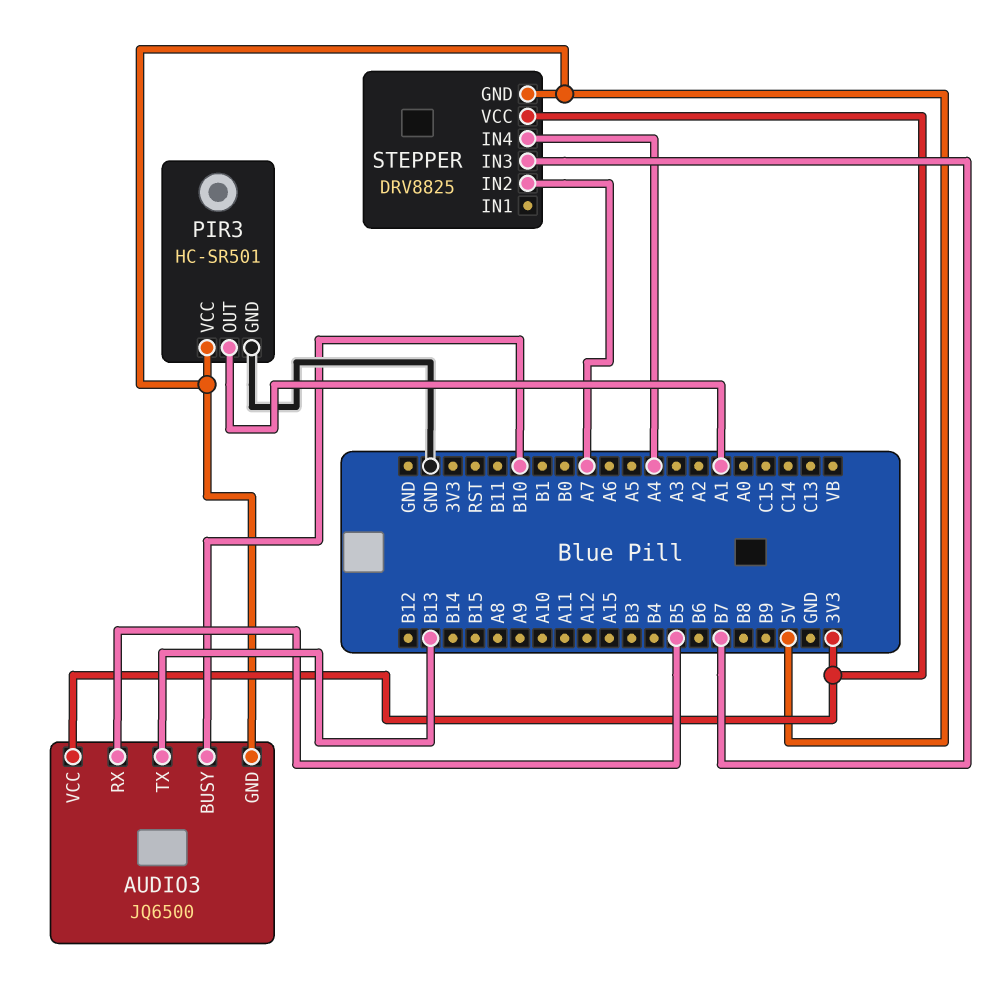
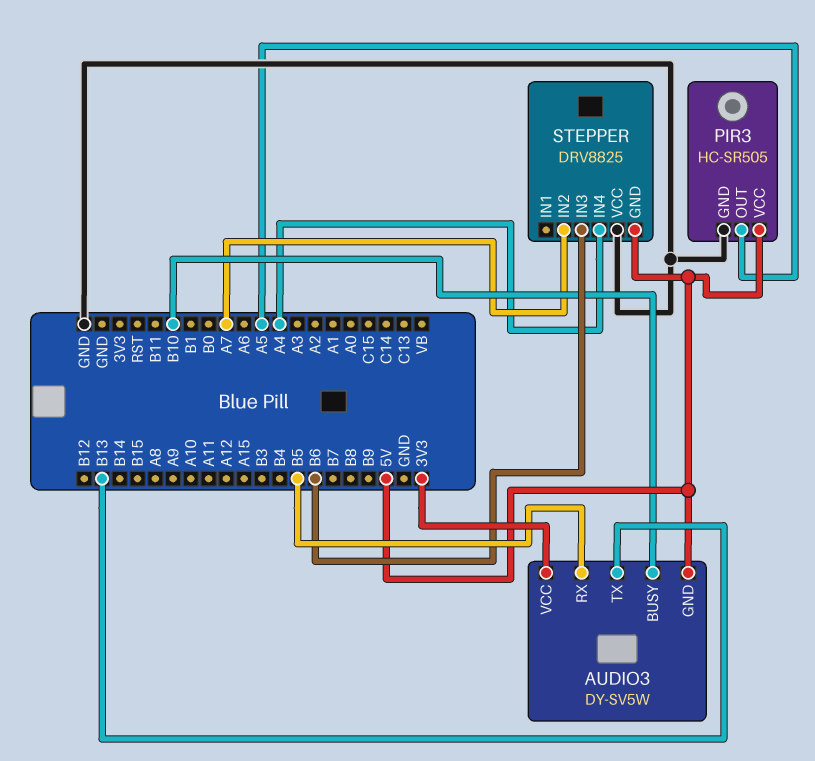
AUDIO3: JQ6500 -> DY-SV5W
PIR3: HC-SR501 -> HC-SR505
PIR3 pin OUT: A1 -> A5
STEPPER pin IN3: B7 -> B6
STEPPER pin VCC: 3V3 -> GND

